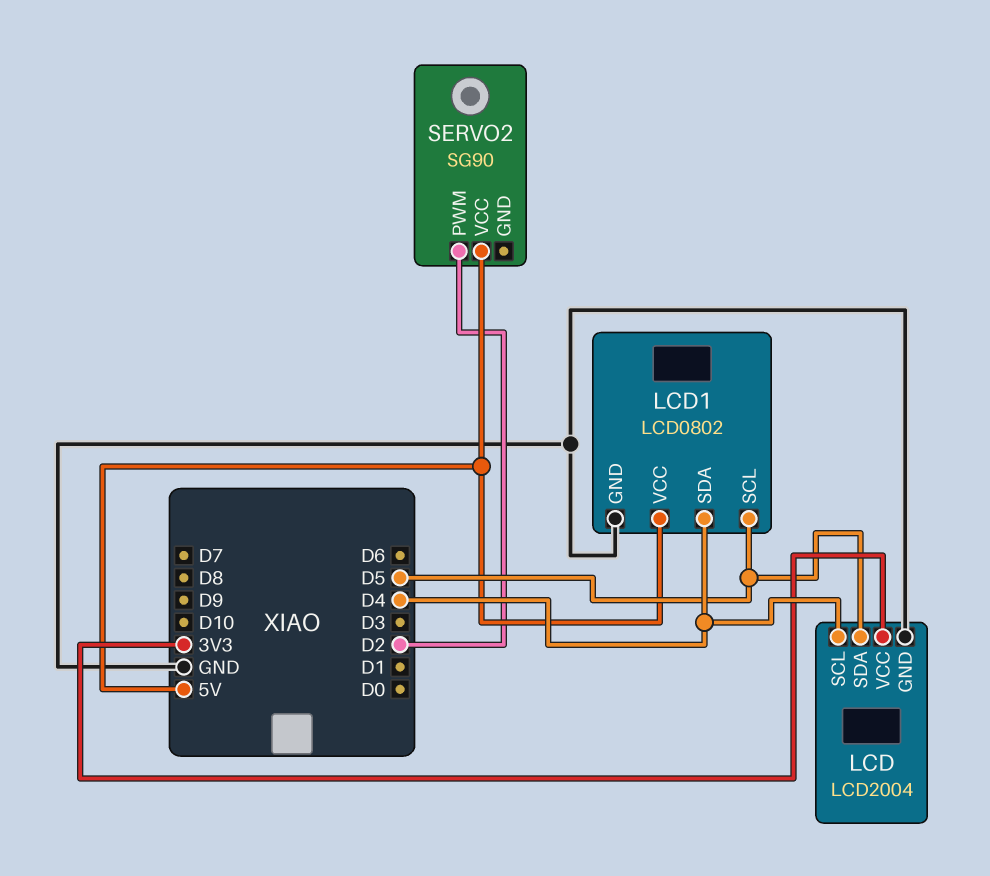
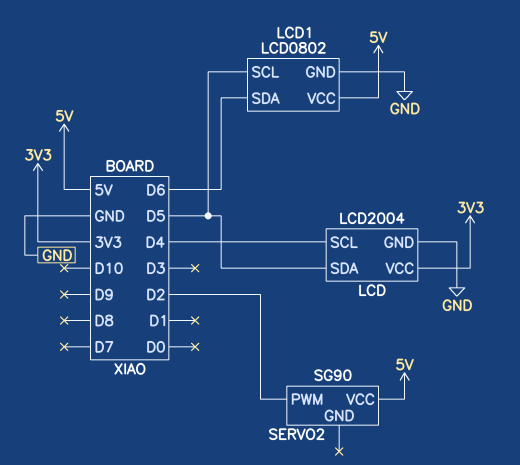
LCD1 pin SDA: D4 -> D6

